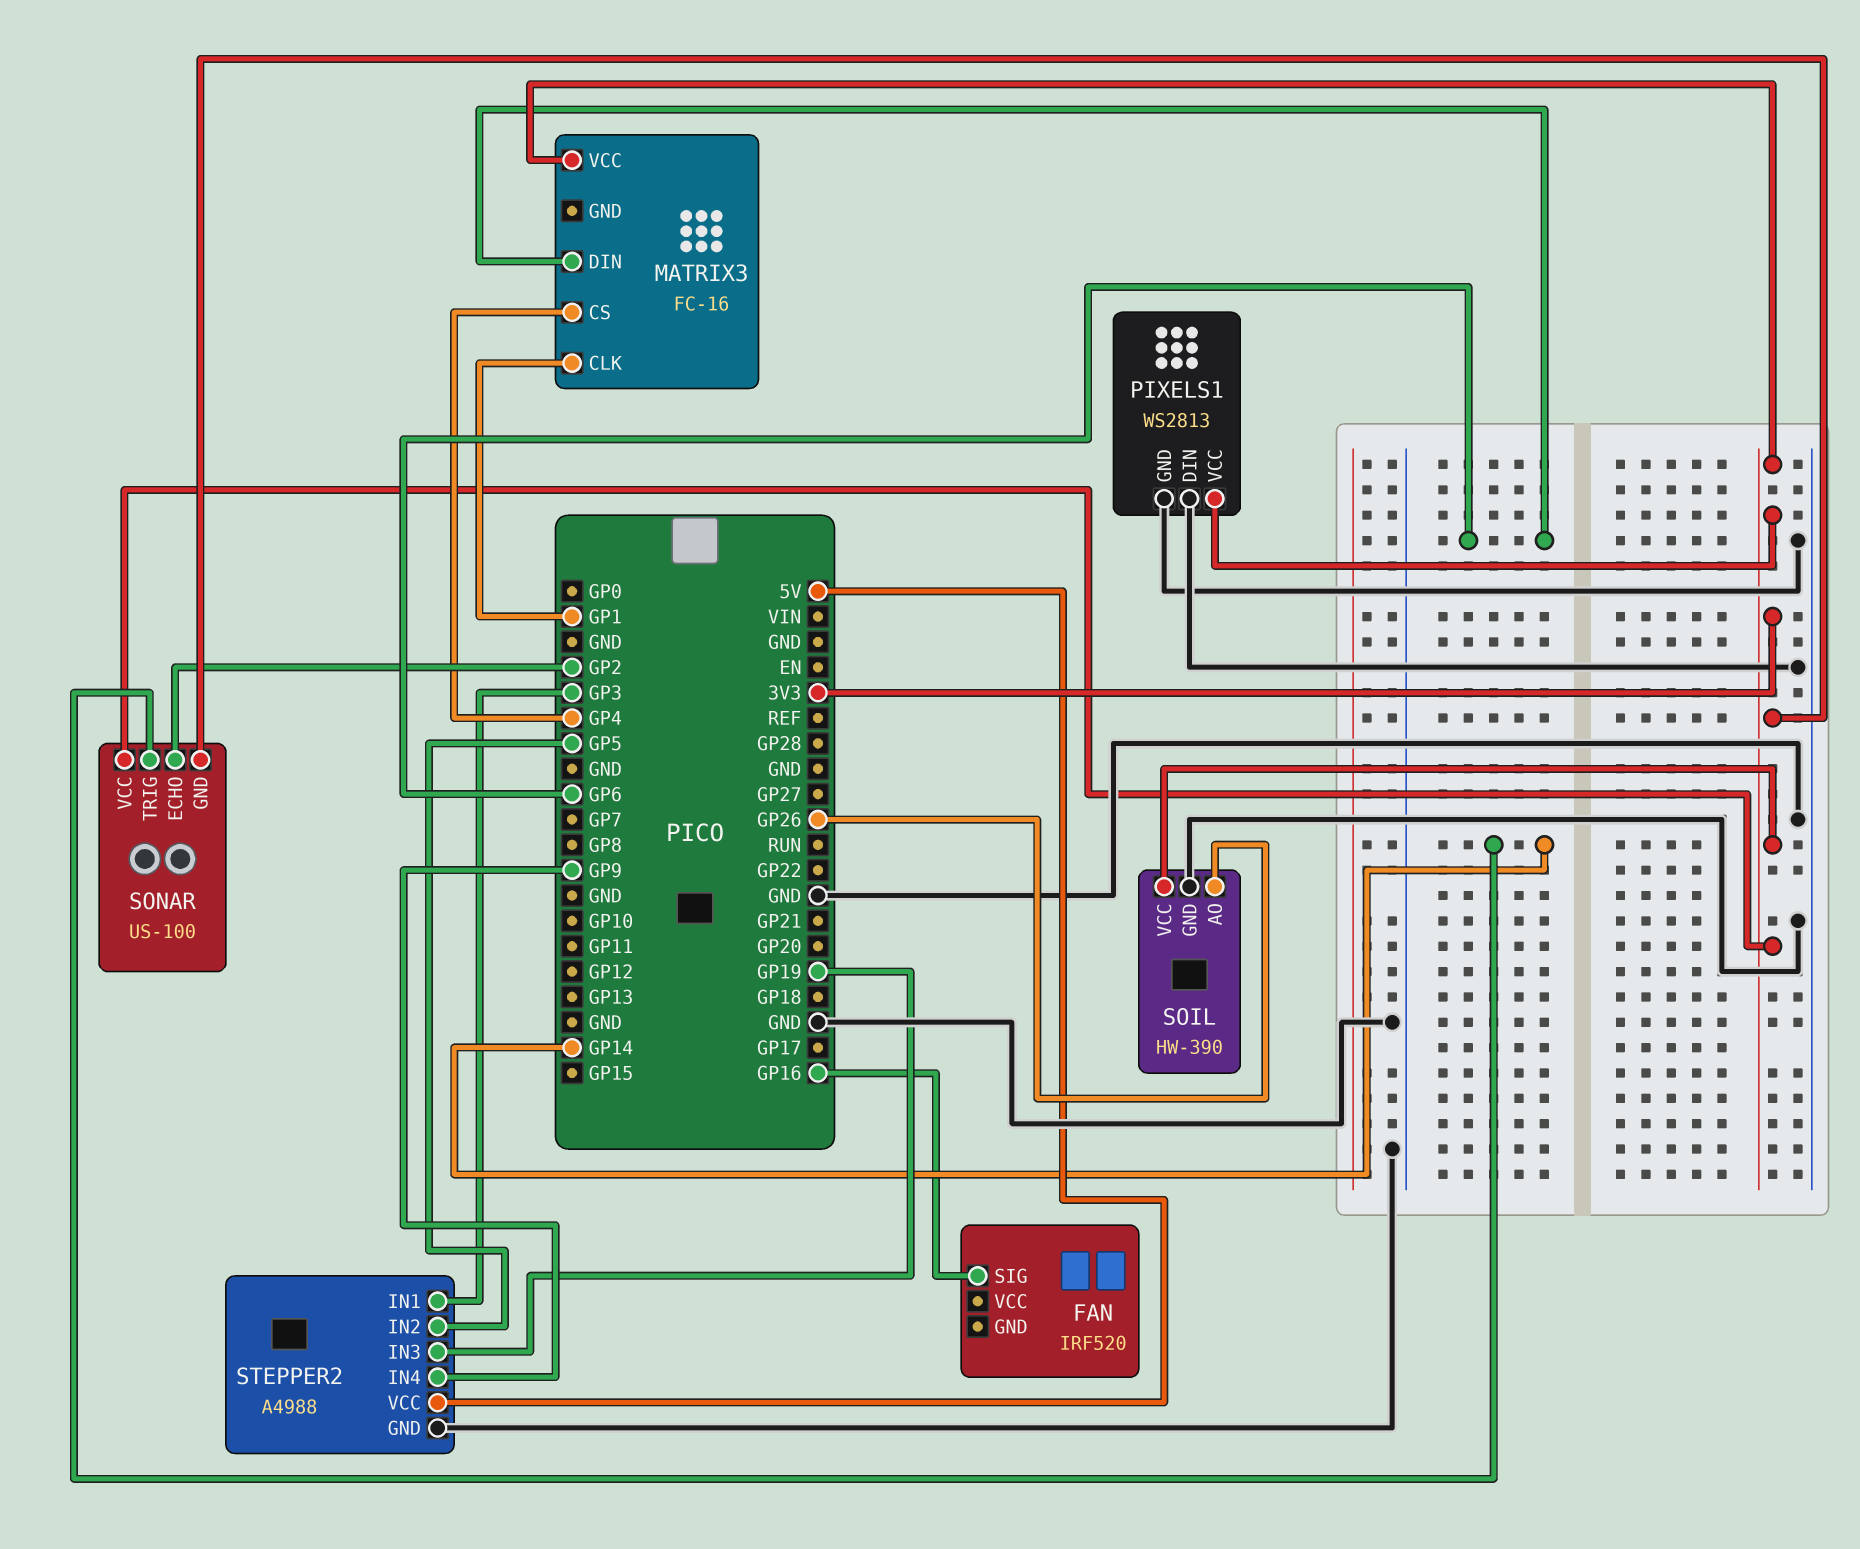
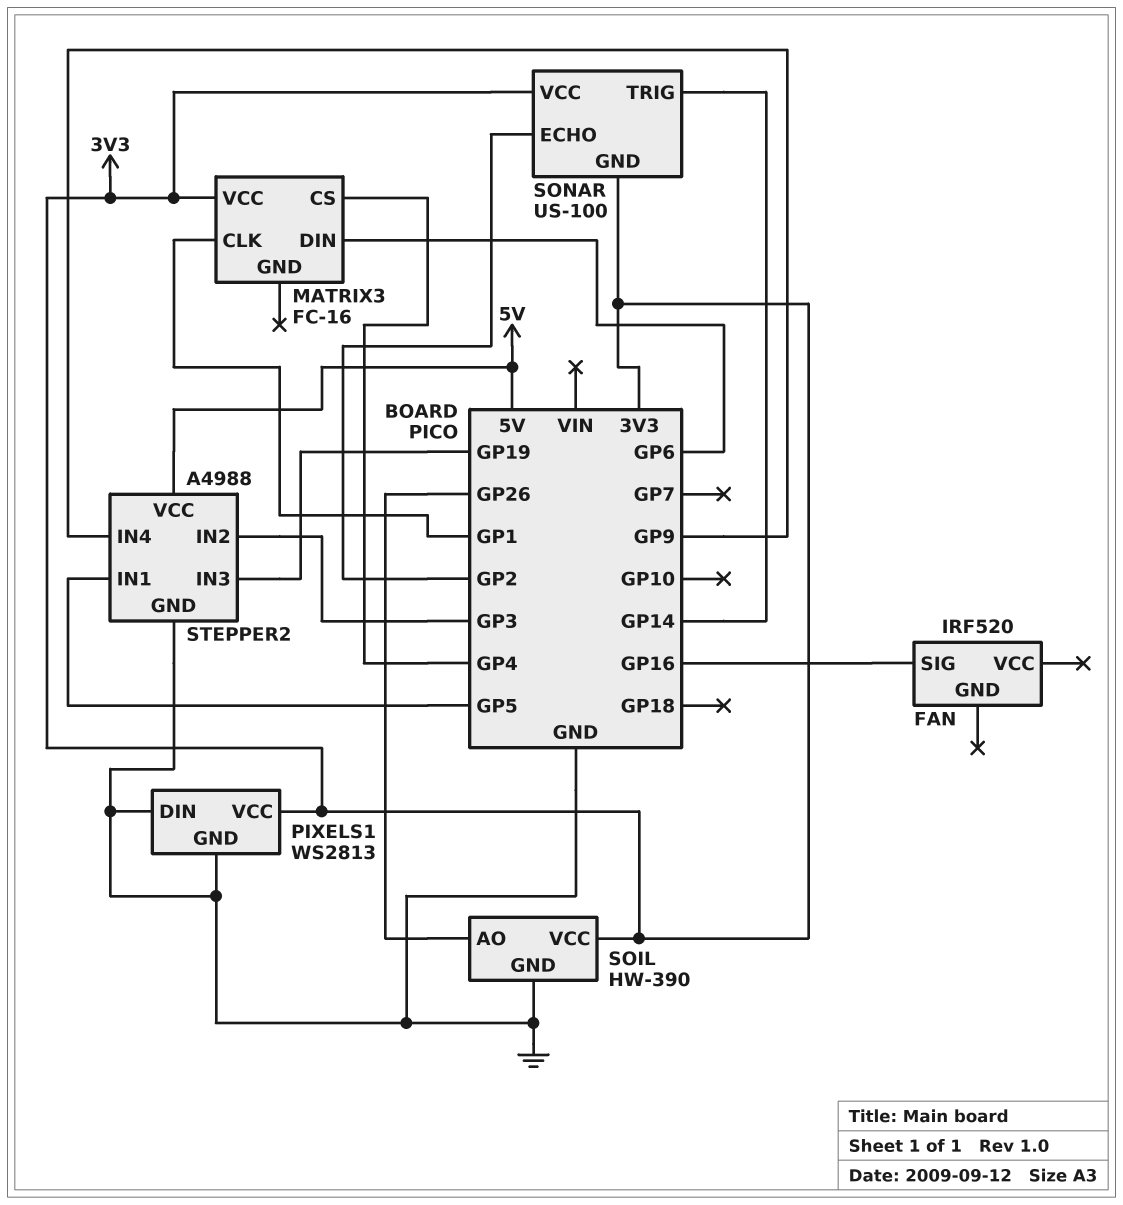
STEPPER2 pin IN1: GP3 -> GP5
STEPPER2 pin IN2: GP5 -> GP3

